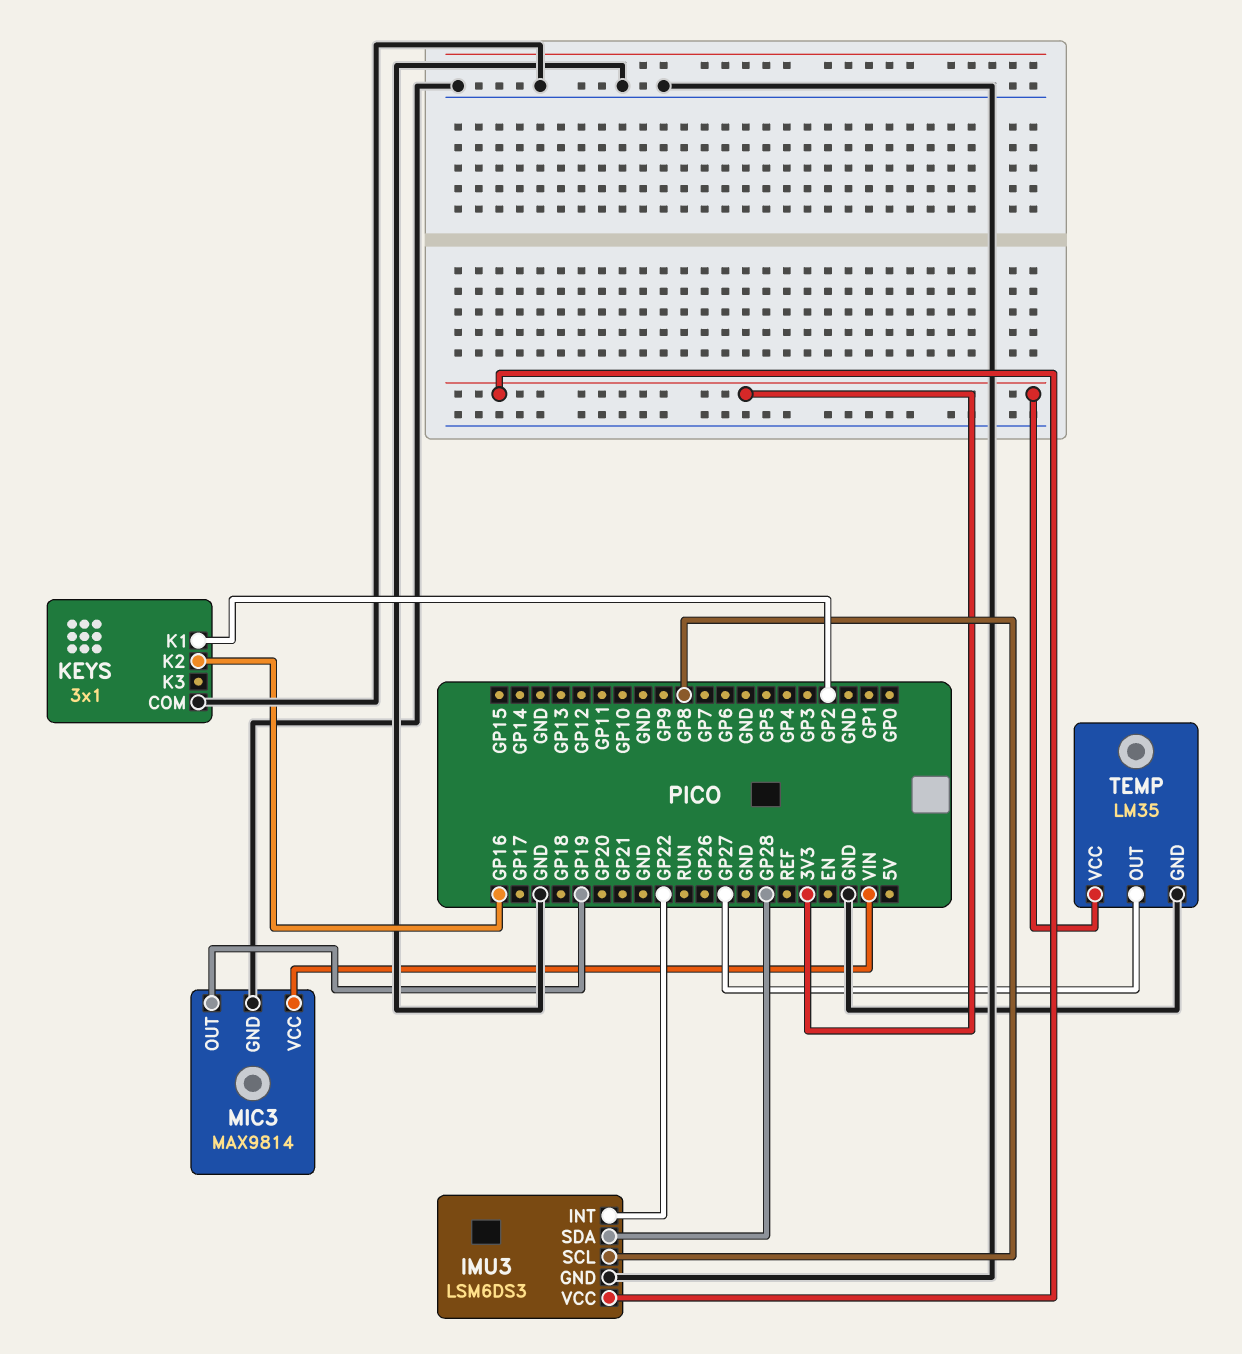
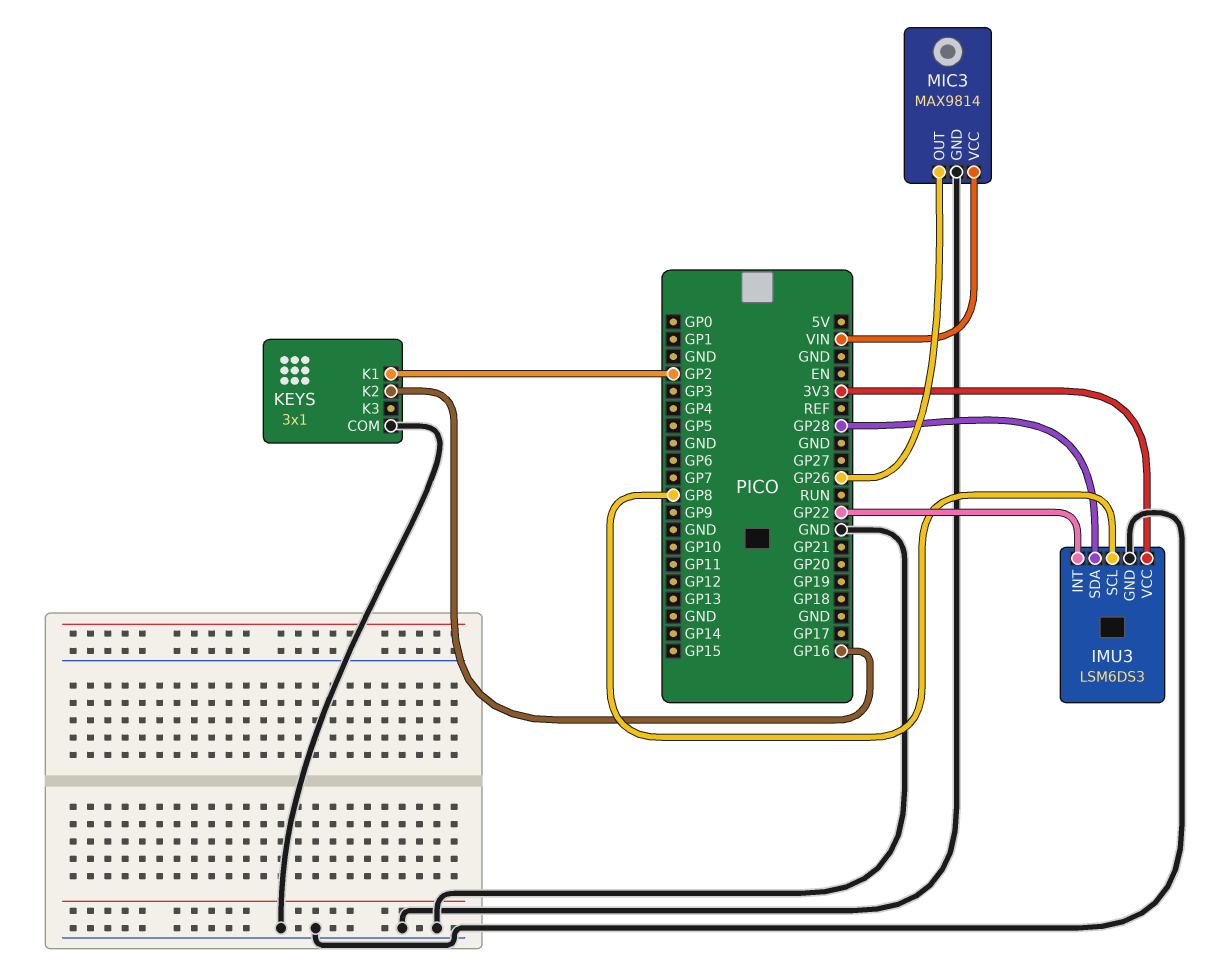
MIC3 pin OUT: GP19 -> GP26
TEMP: LM35 -> none
TEMP pin GND: GND -> none
TEMP pin OUT: GP27 -> none
TEMP pin VCC: 3V3 -> none

